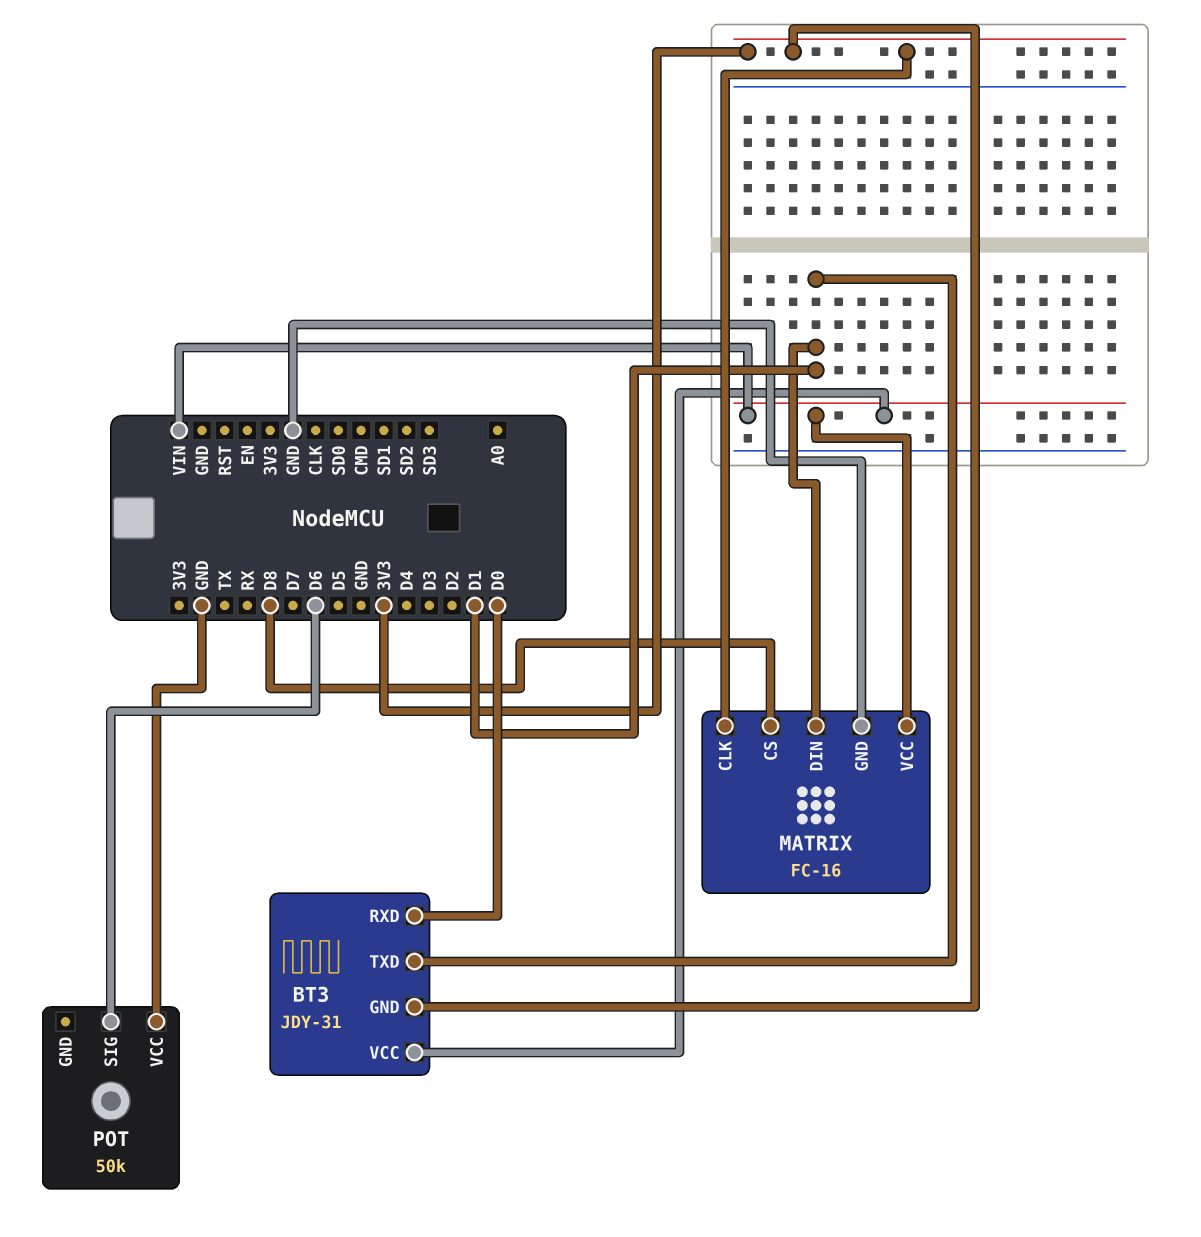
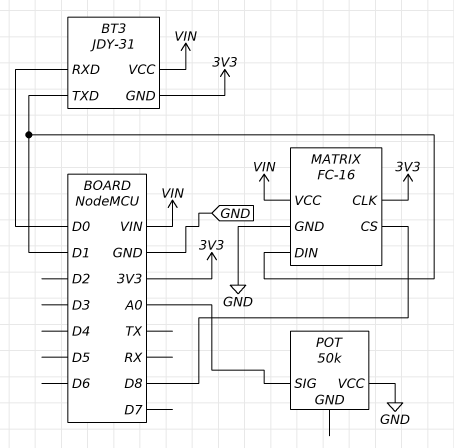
POT pin SIG: D6 -> A0

